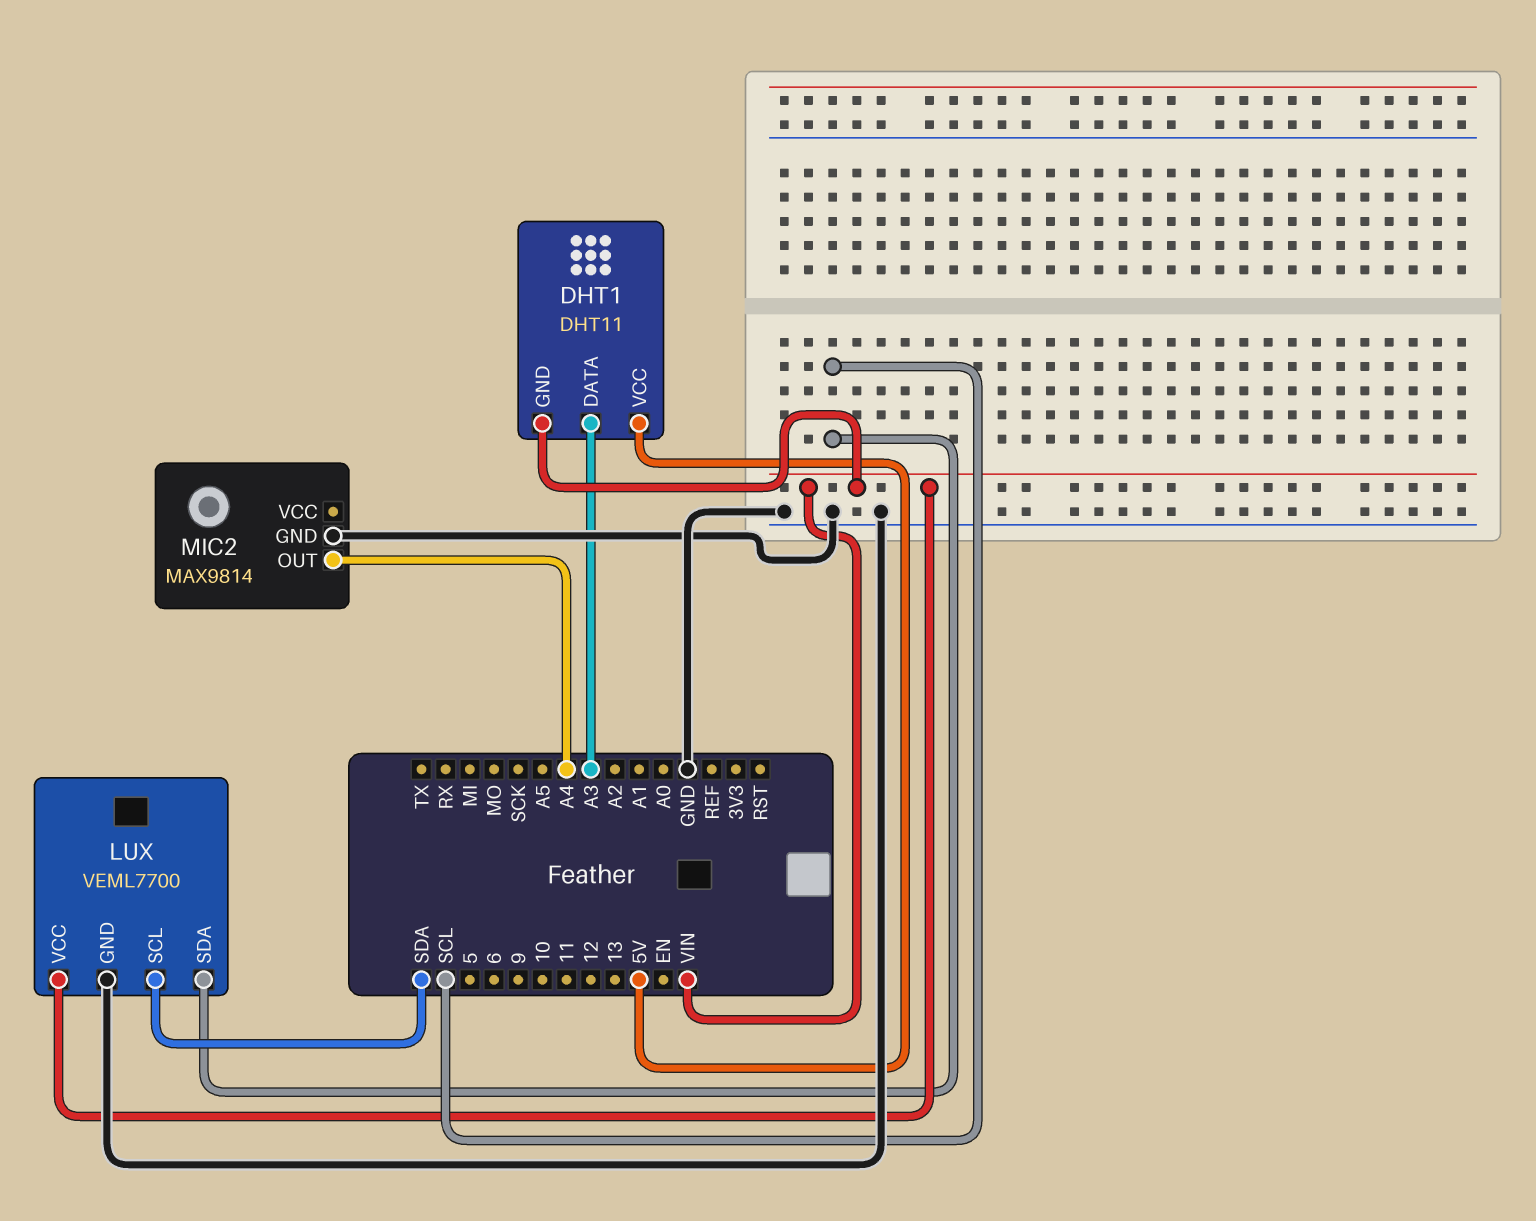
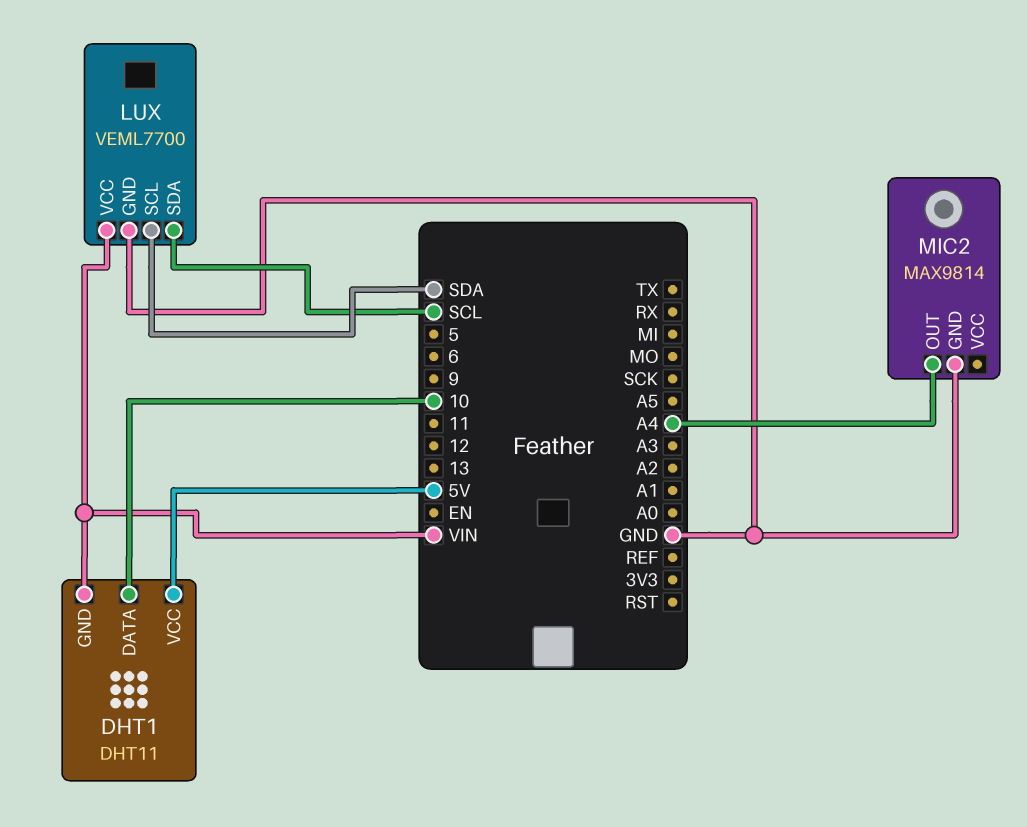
DHT1 pin DATA: A3 -> 10

